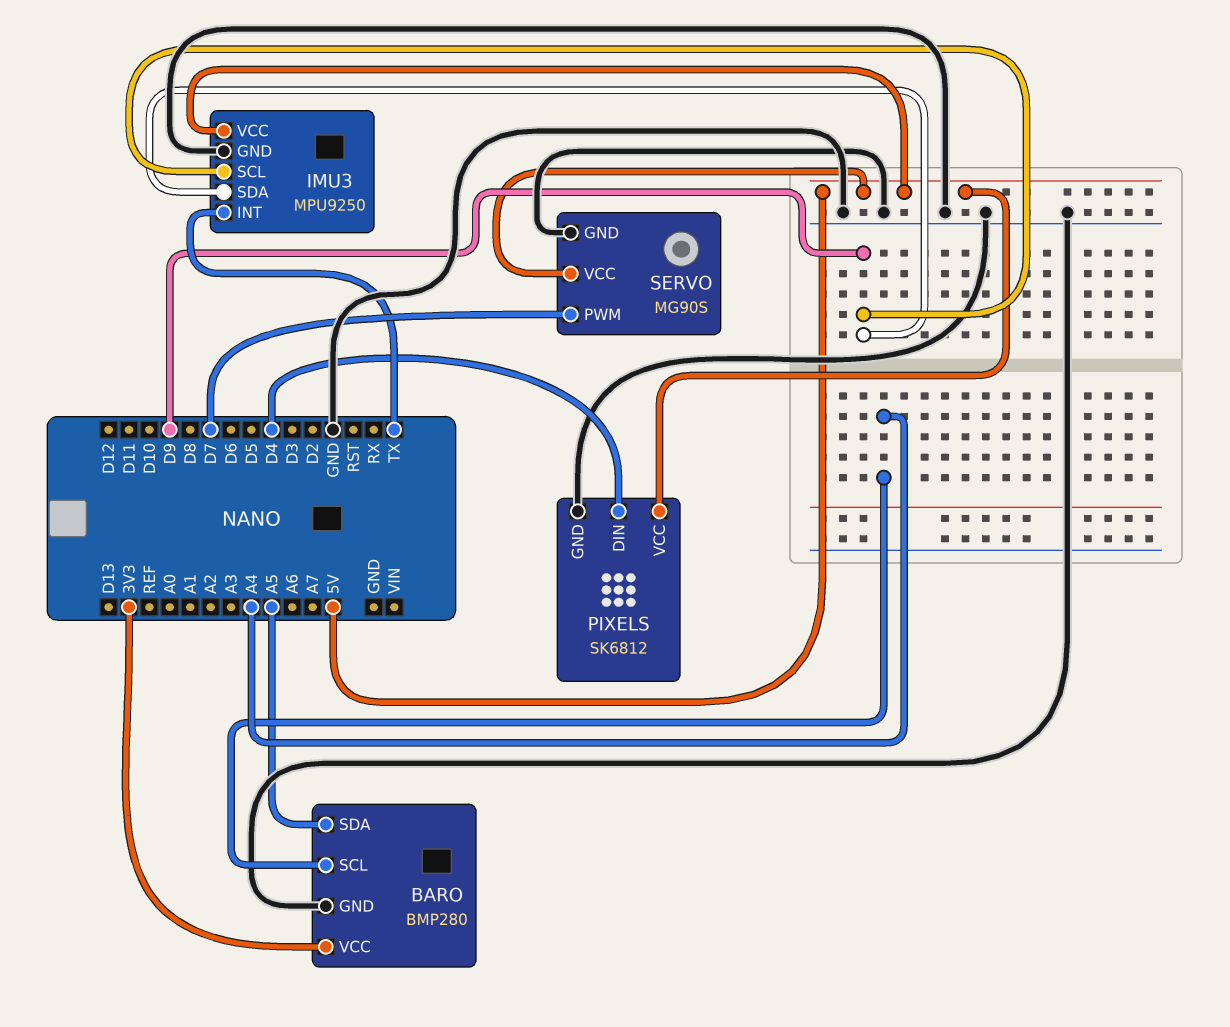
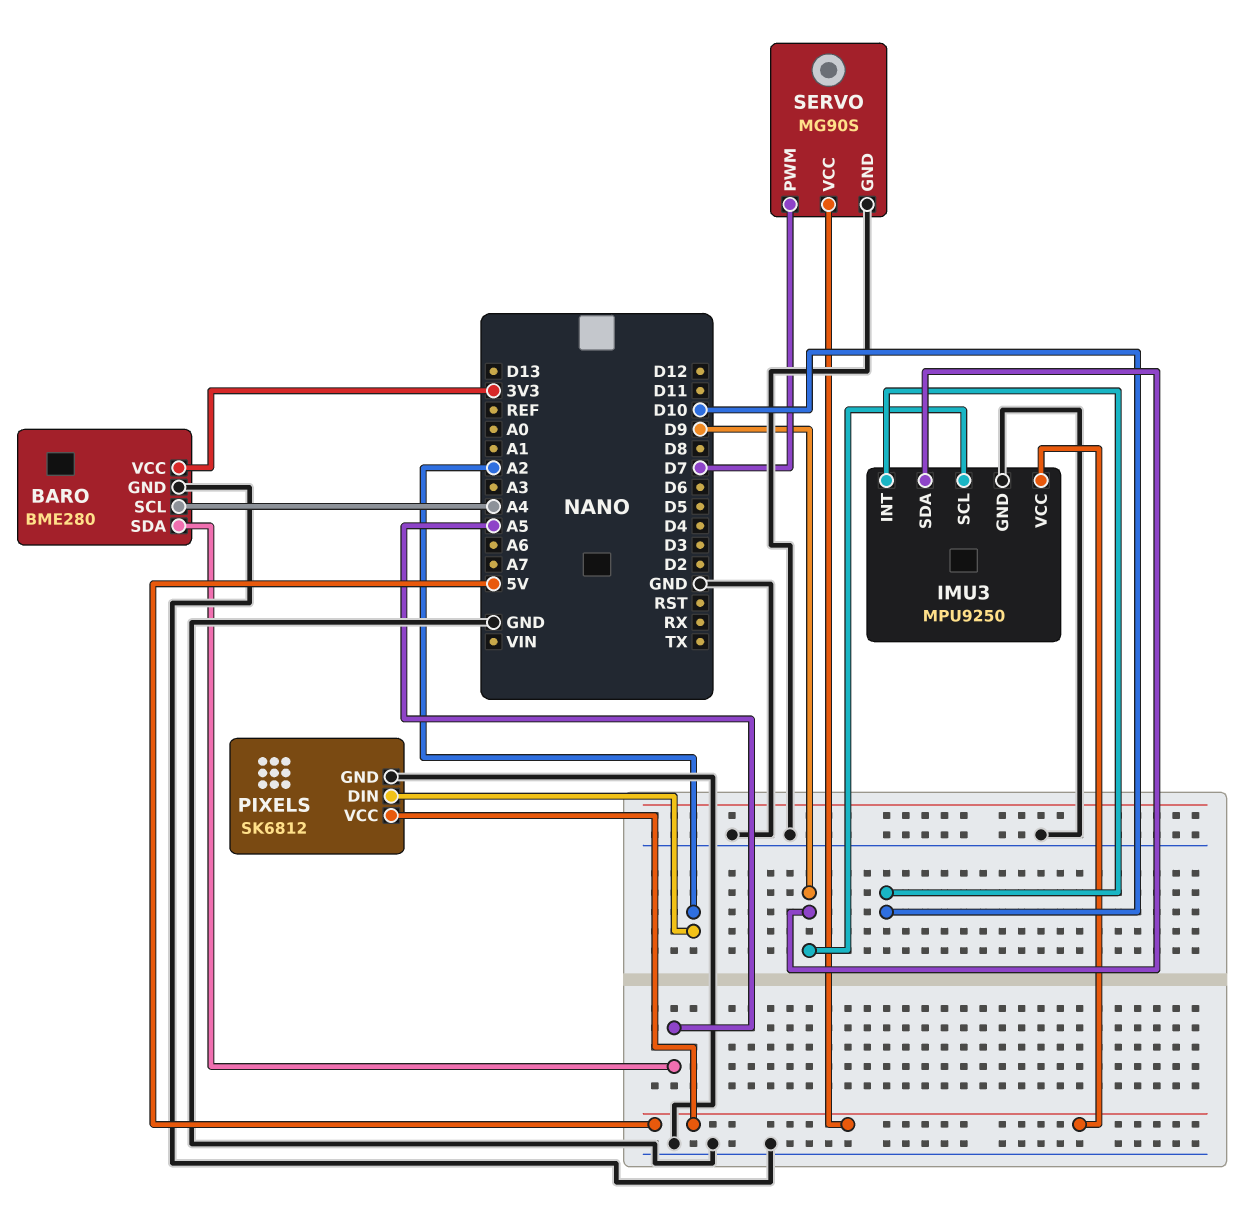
BARO: BMP280 -> BME280
IMU3 pin INT: TX -> D10
PIXELS pin DIN: D4 -> A2

